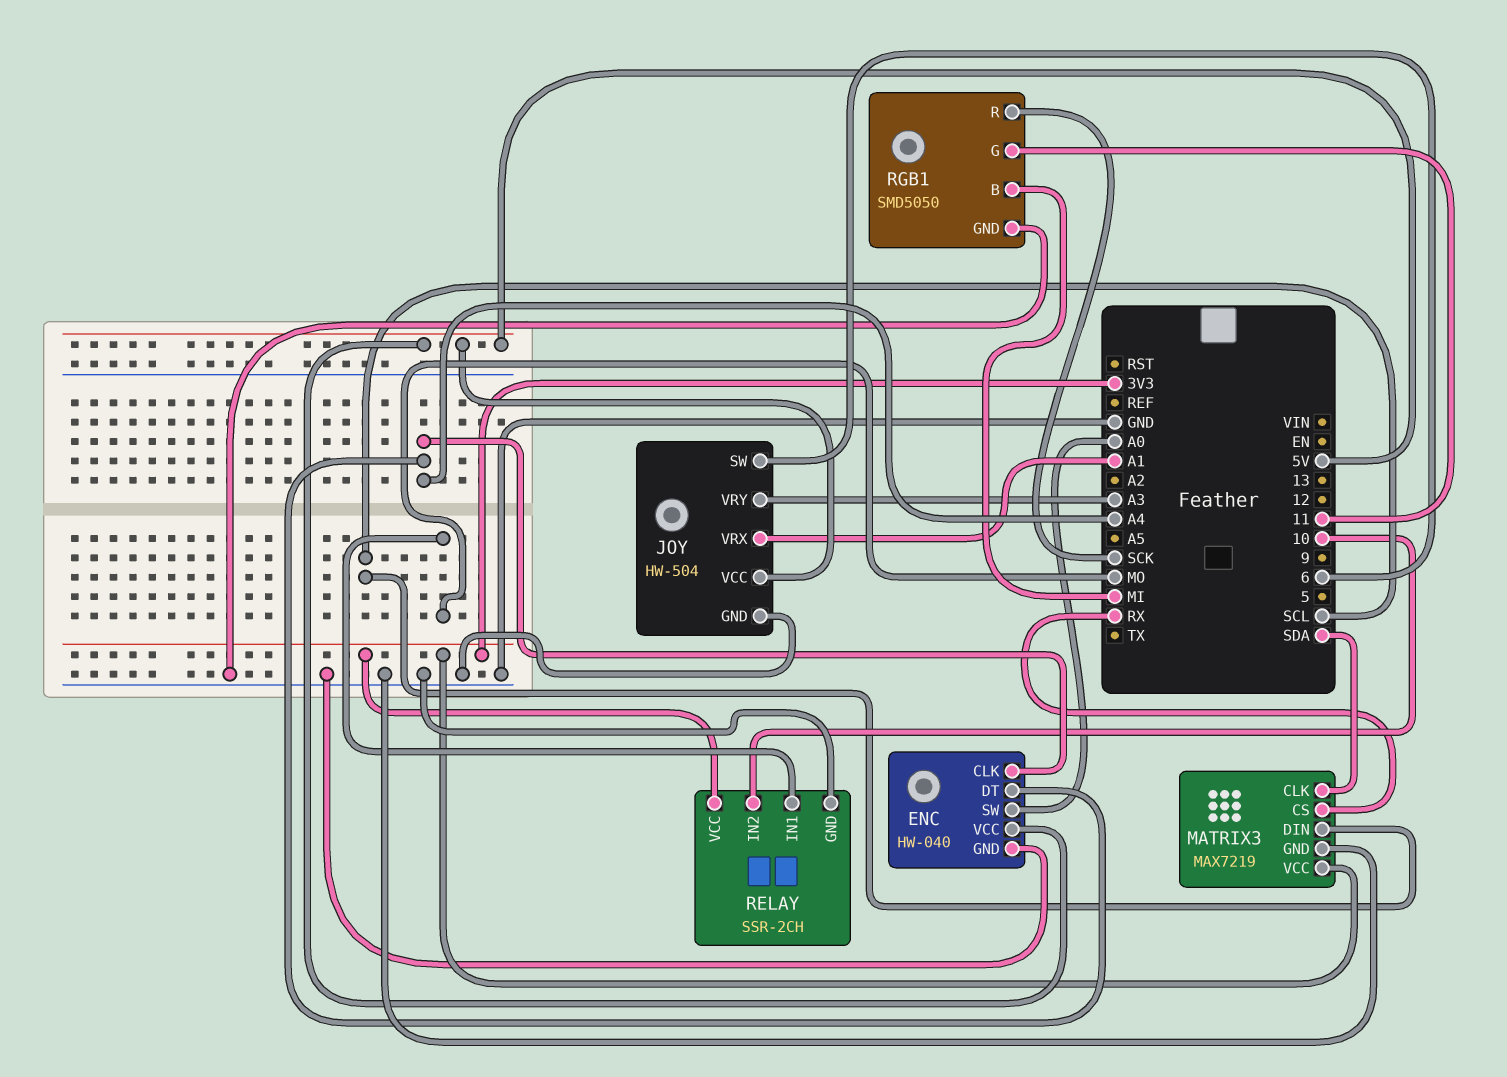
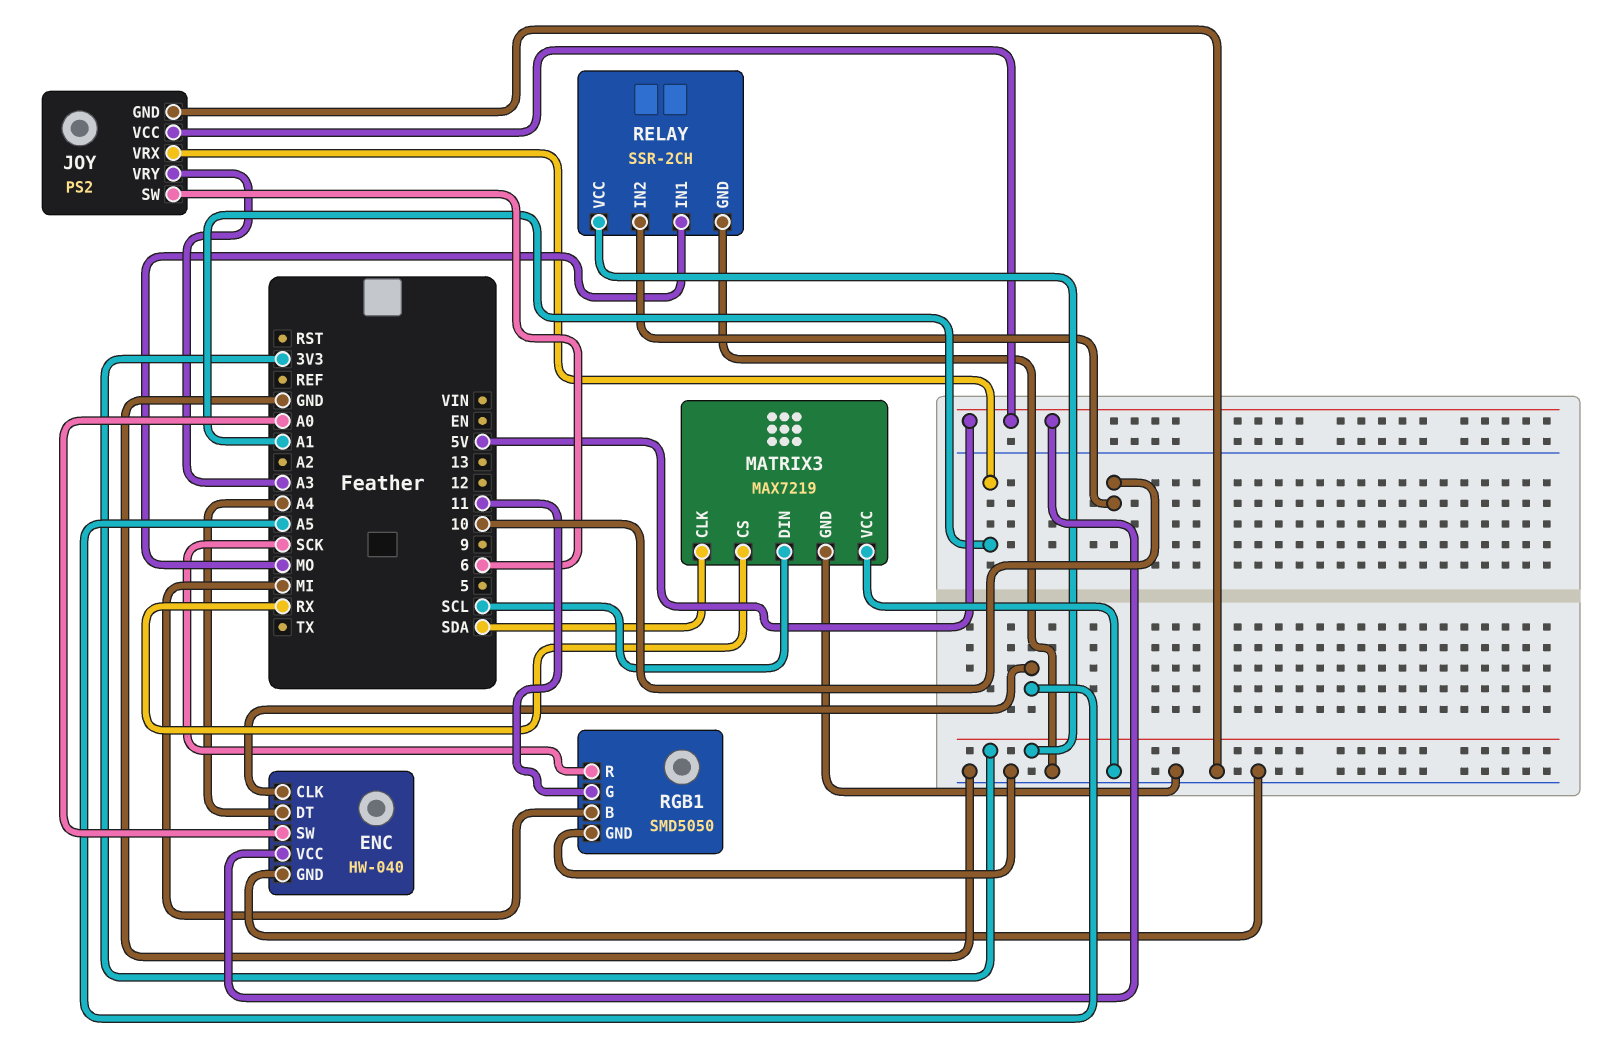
ENC pin CLK: A4 -> A5
JOY: HW-504 -> PS2
MATRIX3 pin VCC: 3V3 -> GND

